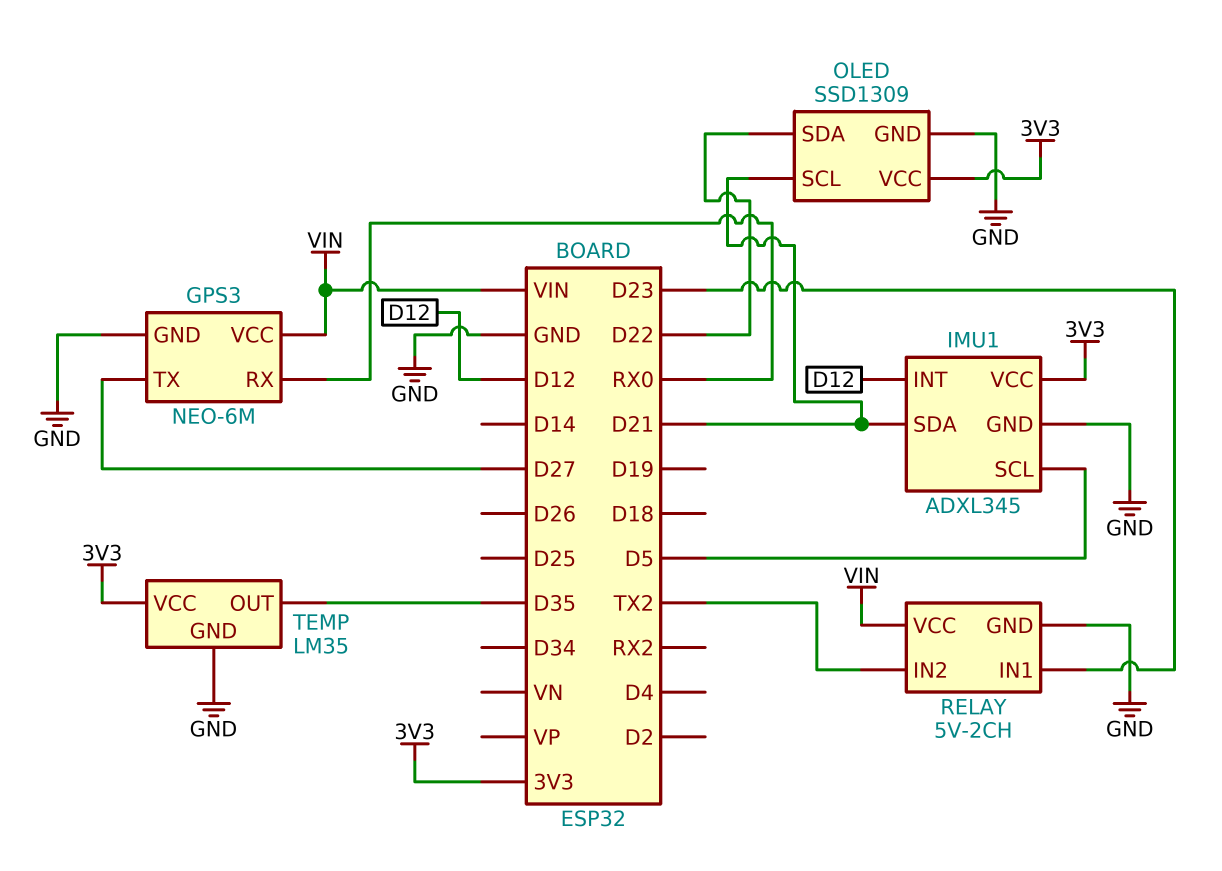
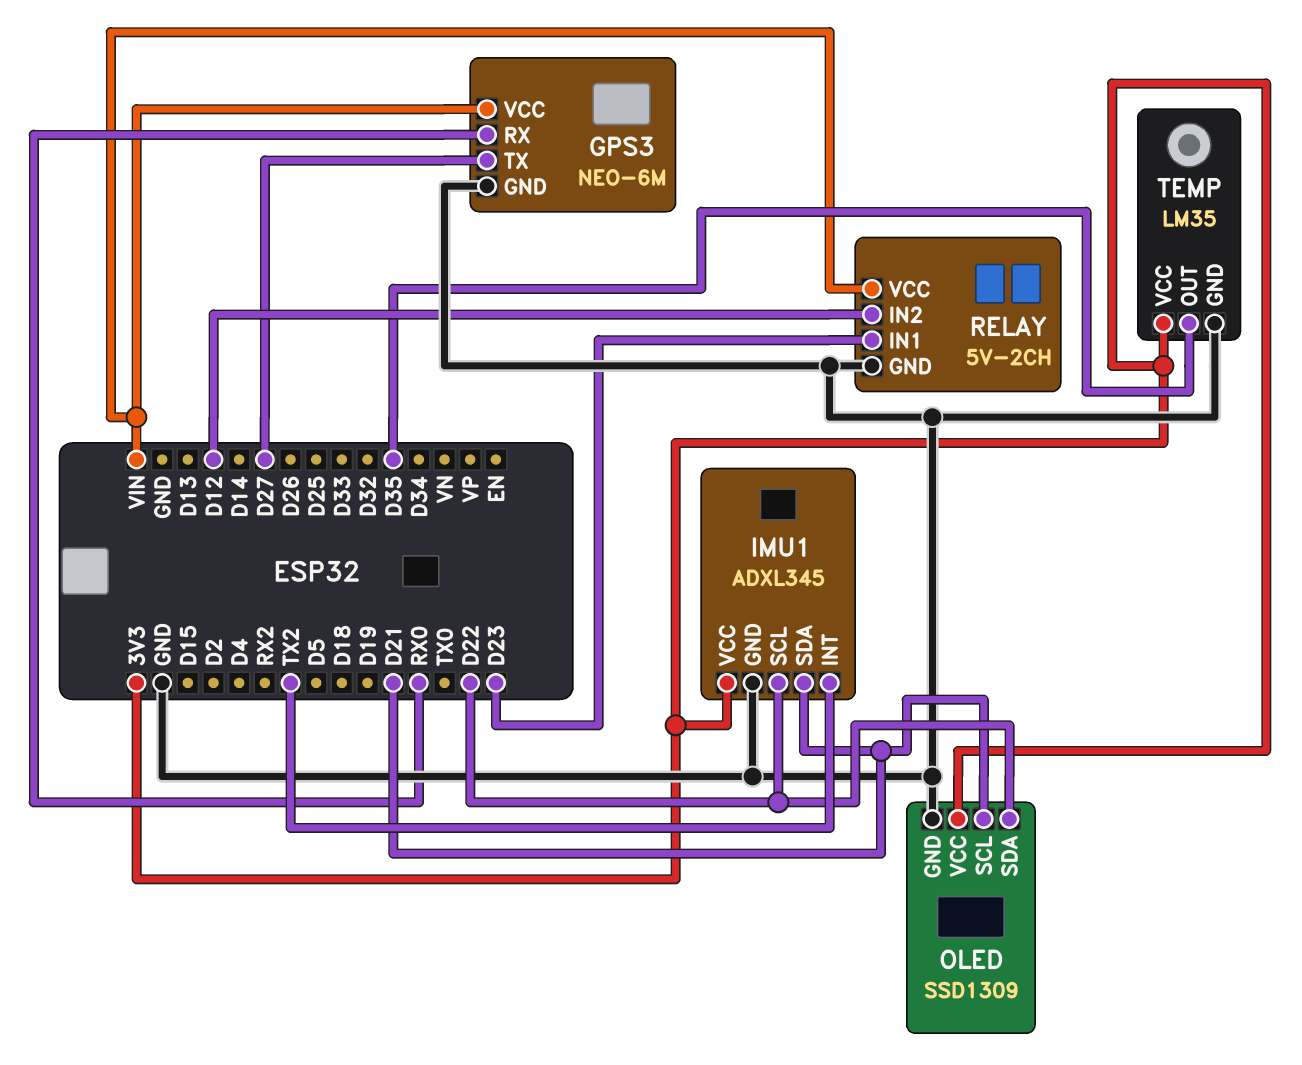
IMU1 pin INT: D12 -> TX2
IMU1 pin SCL: D5 -> D22
RELAY pin IN2: TX2 -> D12

